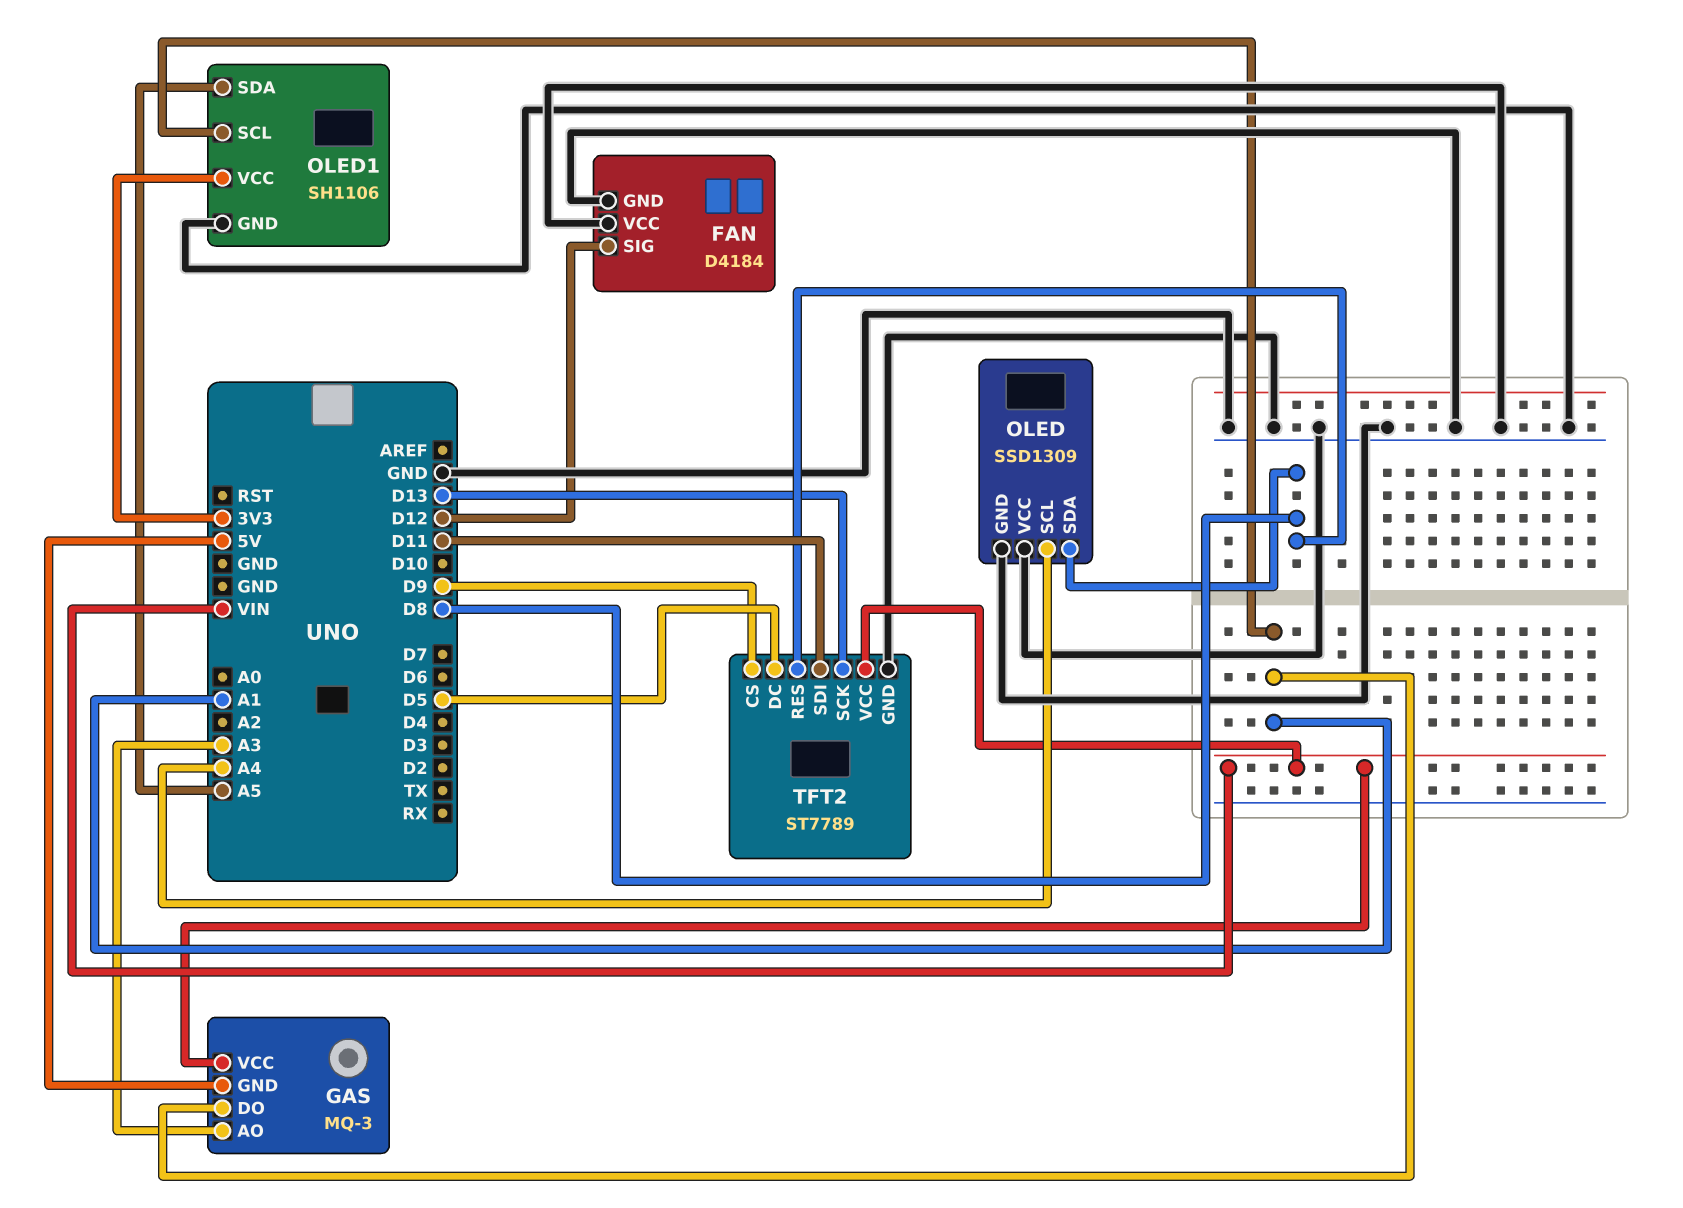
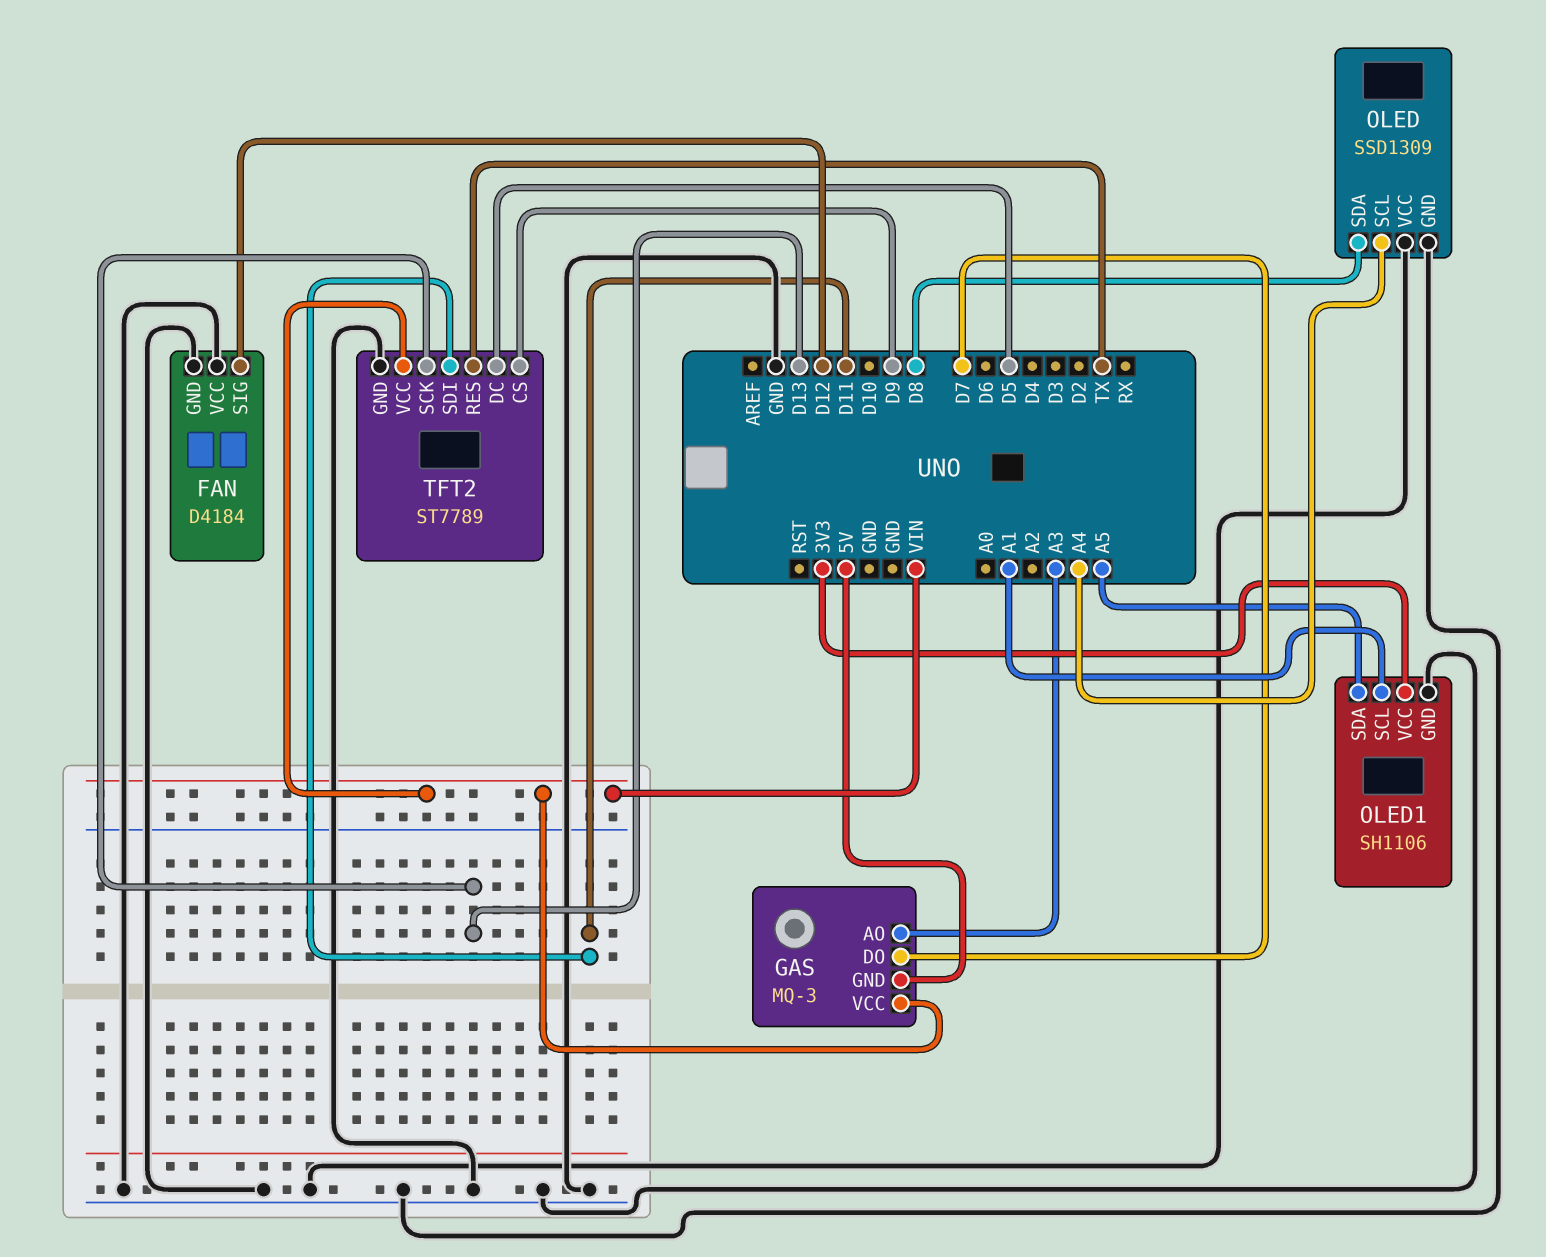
GAS pin DO: A1 -> D7
TFT2 pin RES: D8 -> TX

